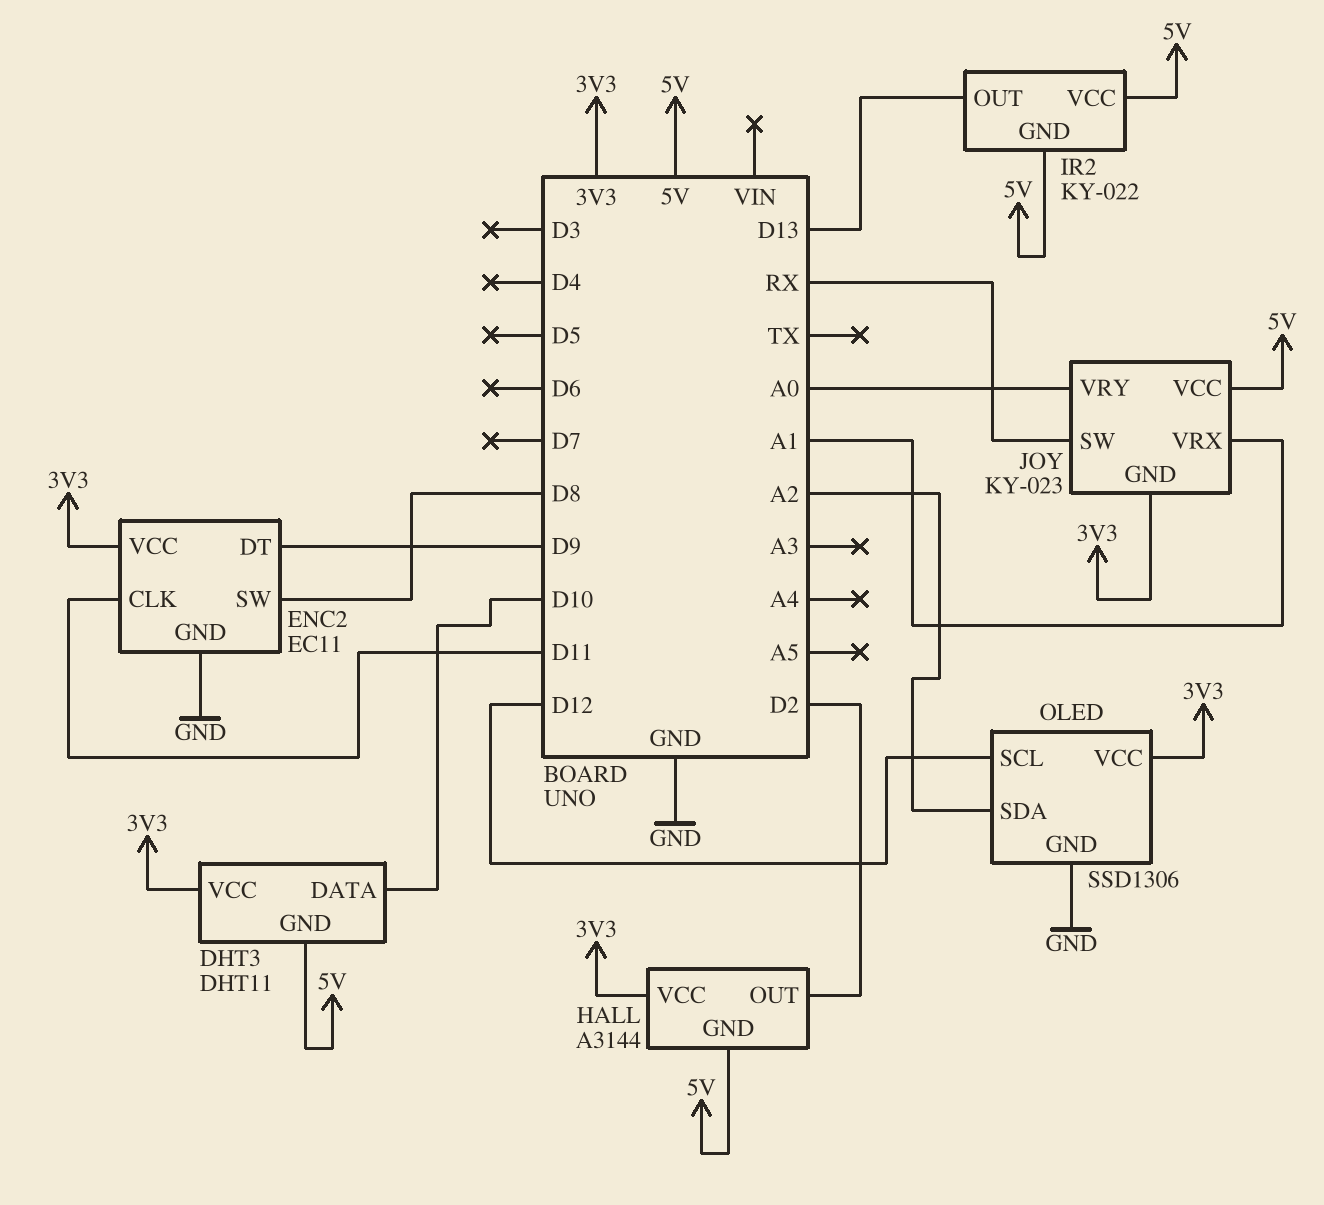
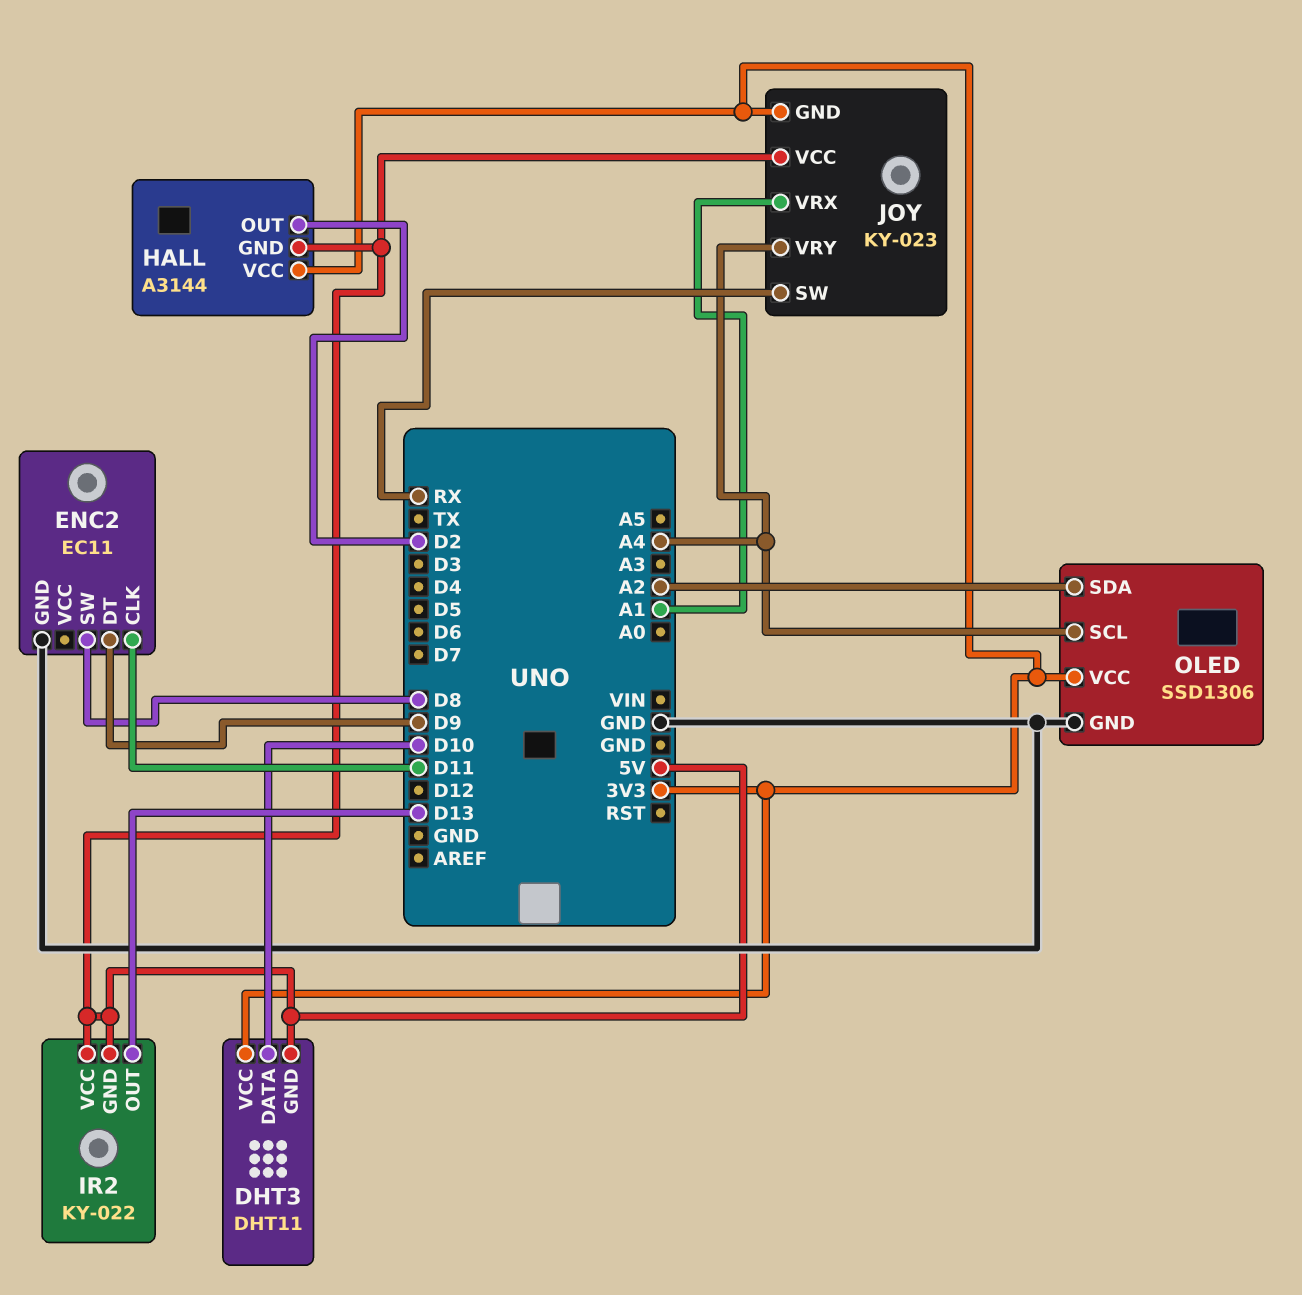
ENC2 pin VCC: 3V3 -> none
JOY pin VRY: A0 -> A4
OLED pin SCL: D12 -> A4

